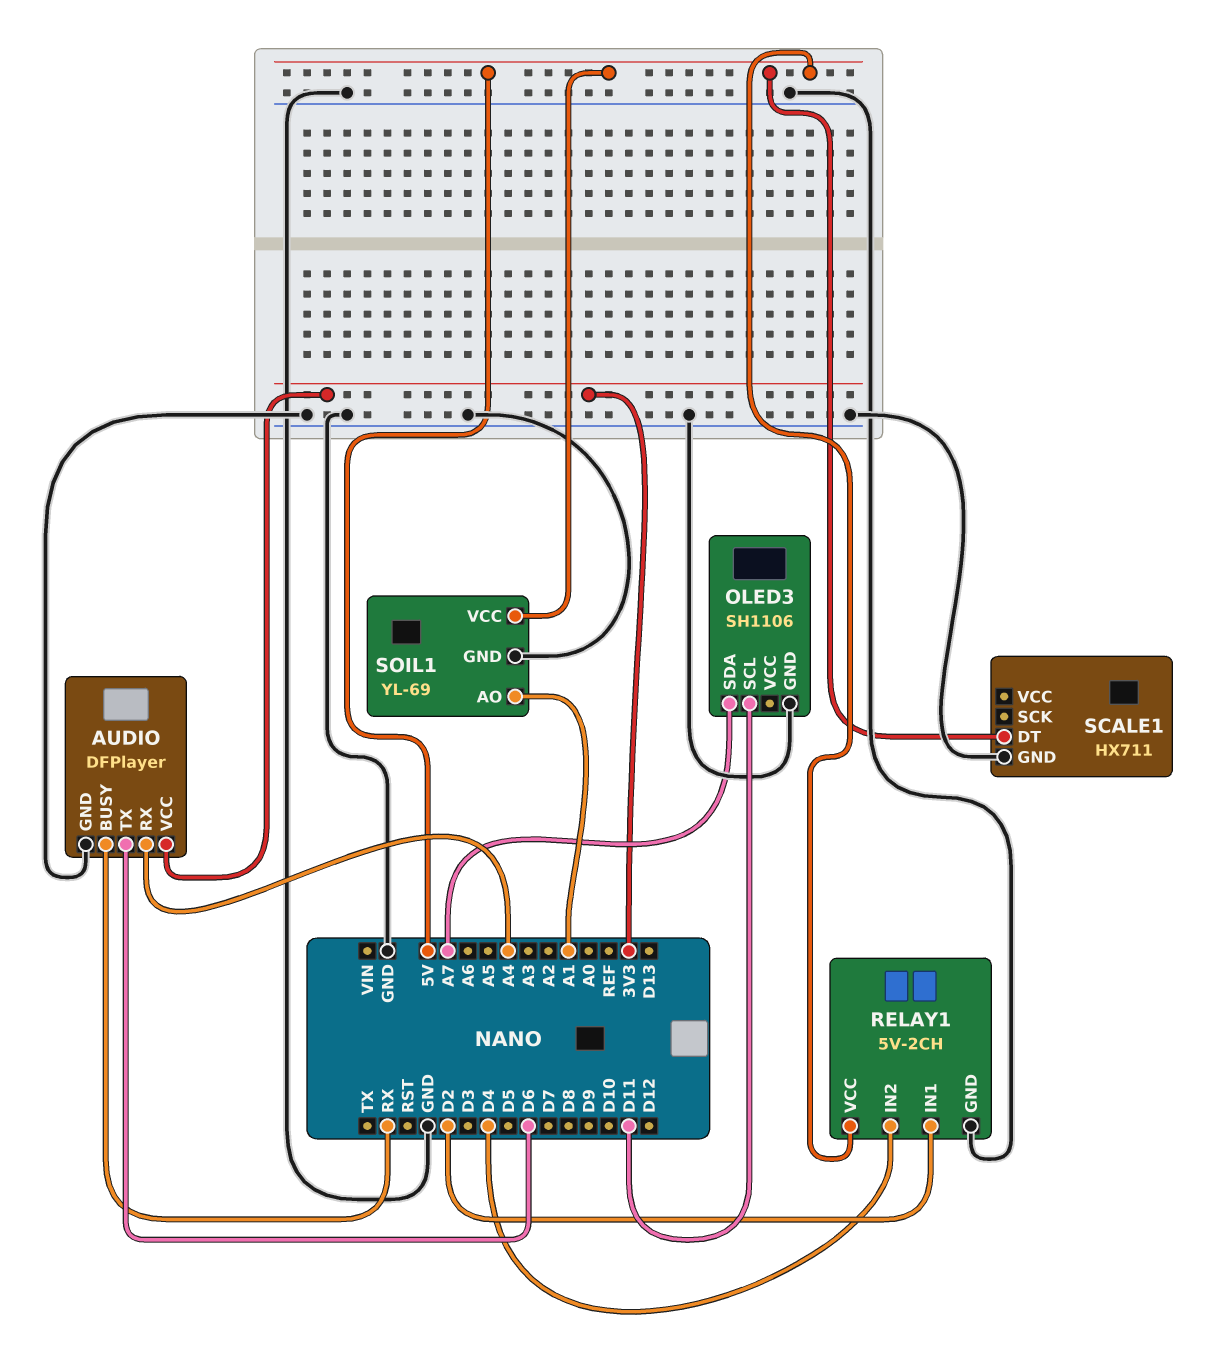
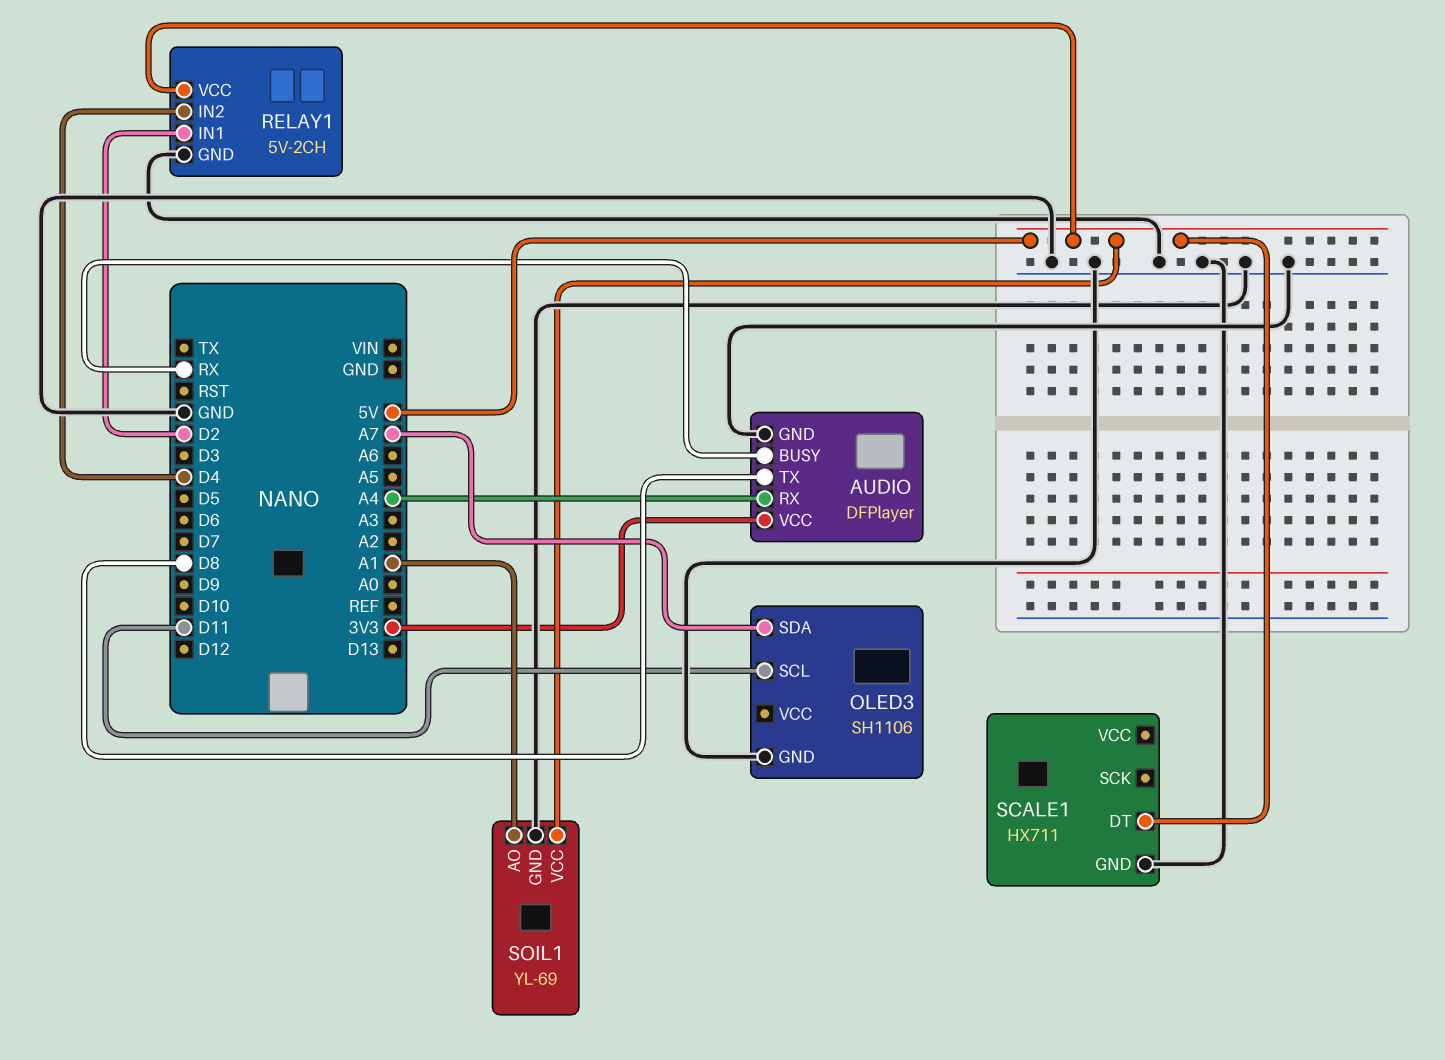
AUDIO pin TX: D6 -> D8

